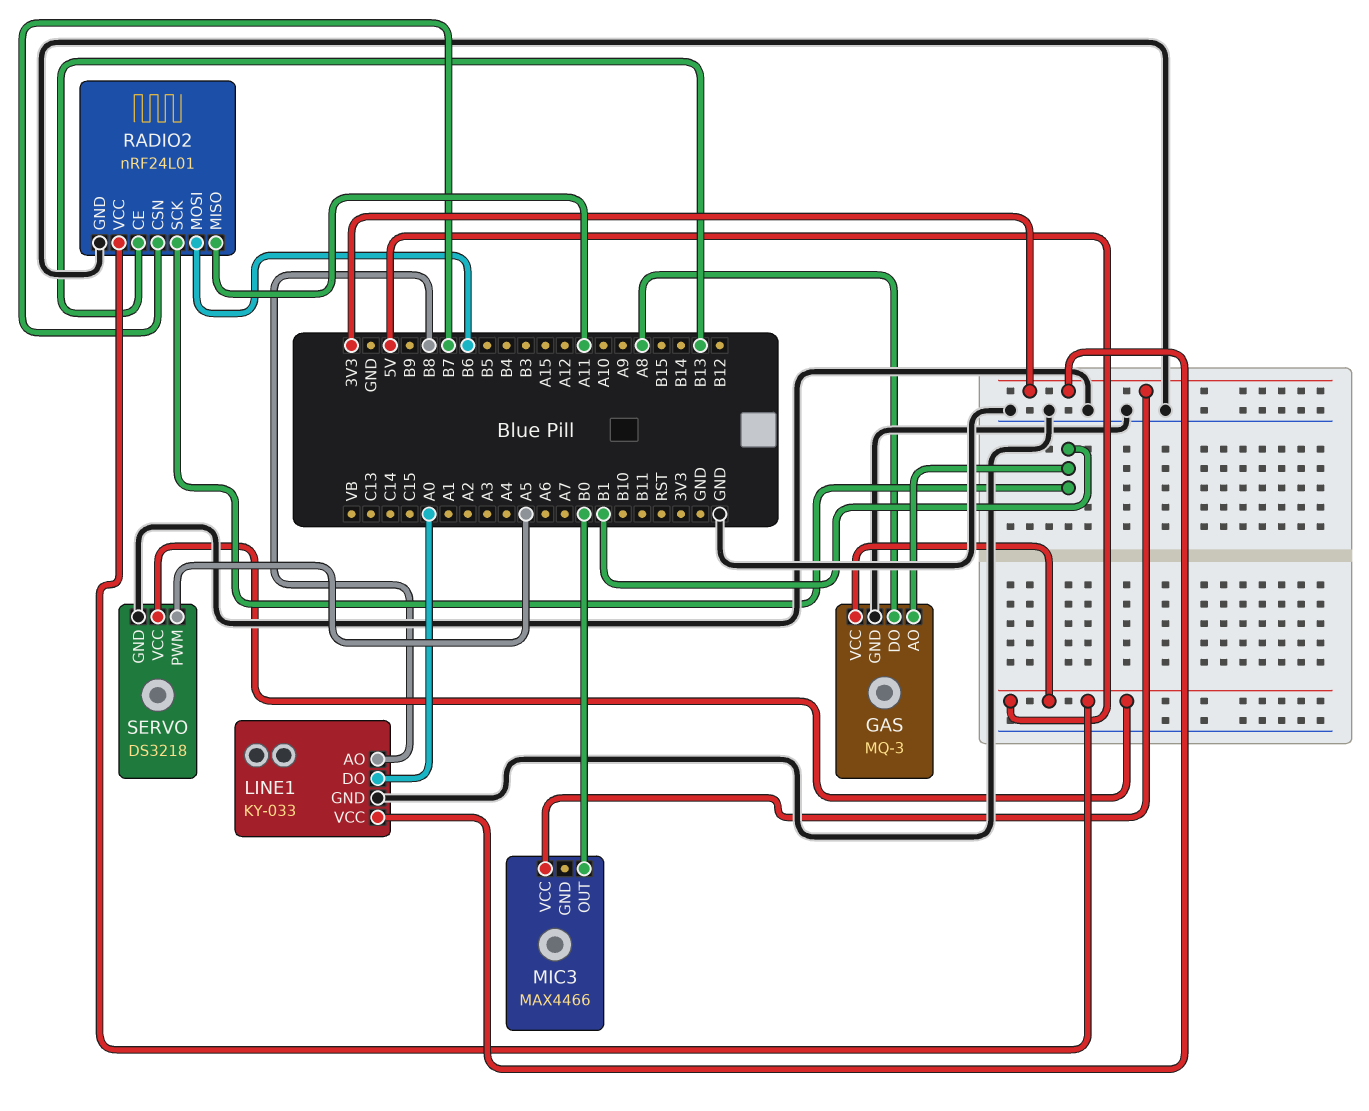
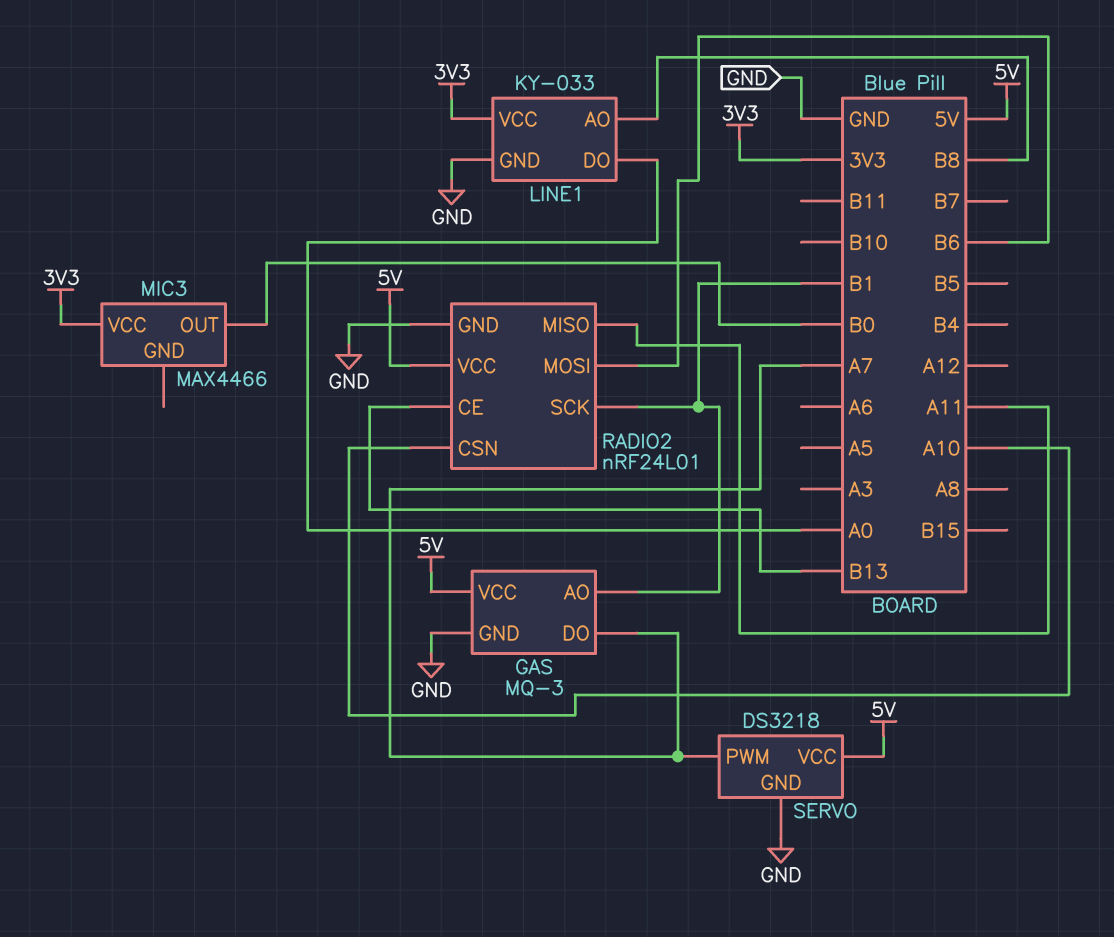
GAS pin DO: A8 -> A7
RADIO2 pin CSN: B7 -> A10
SERVO pin PWM: A5 -> A7

